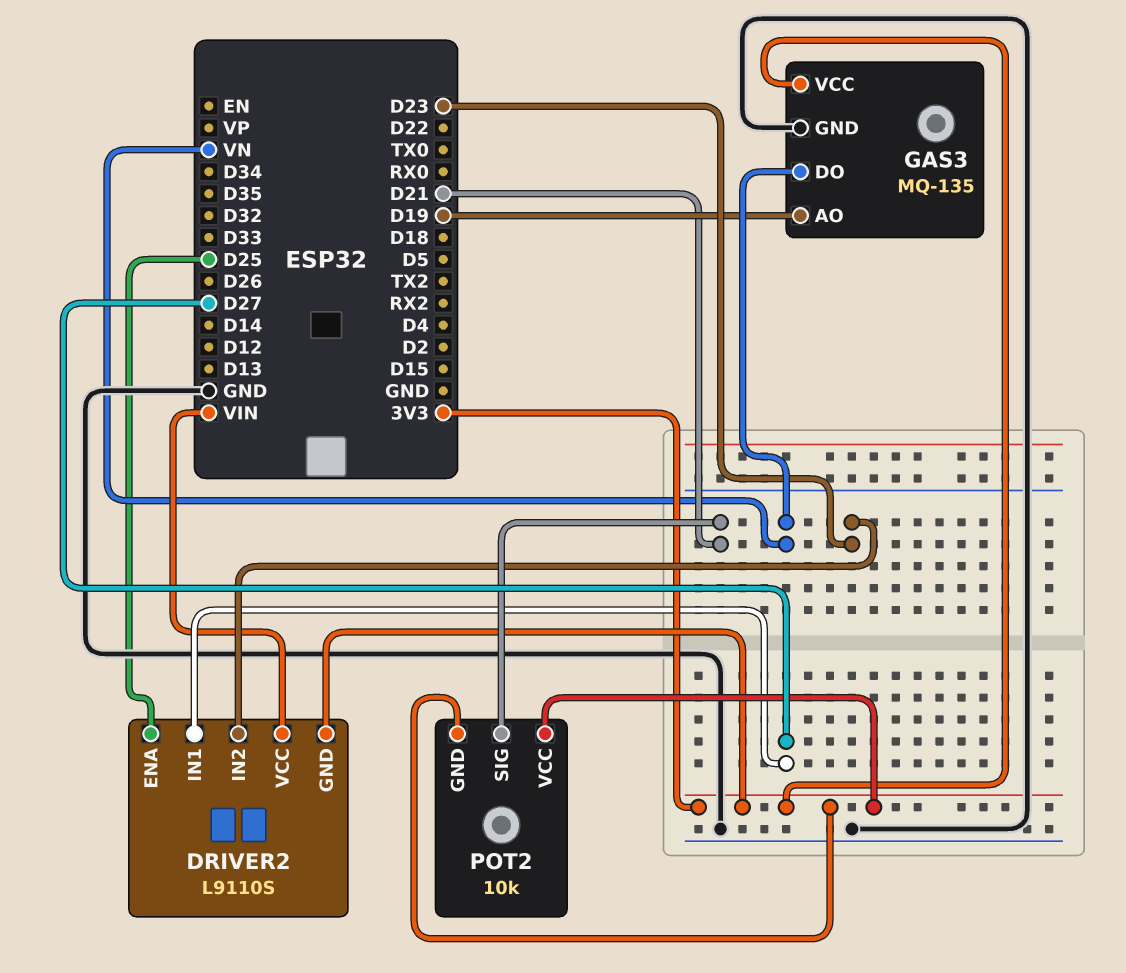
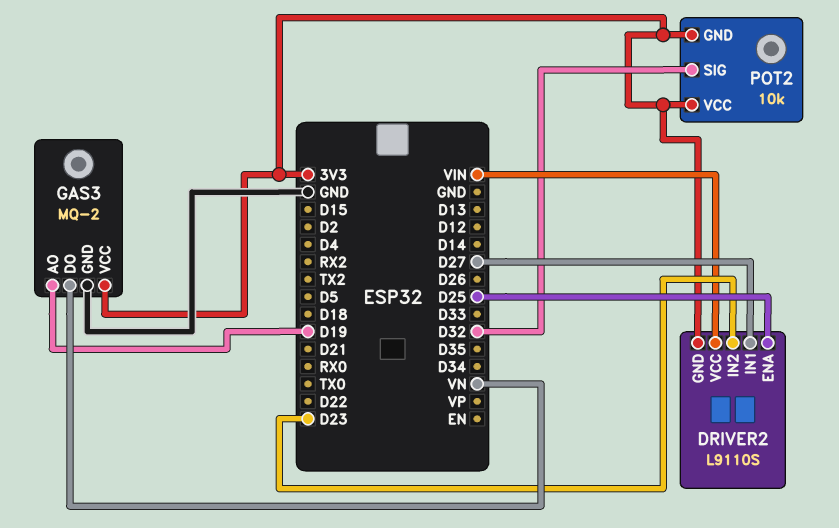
GAS3: MQ-135 -> MQ-2
POT2 pin SIG: D21 -> D32

